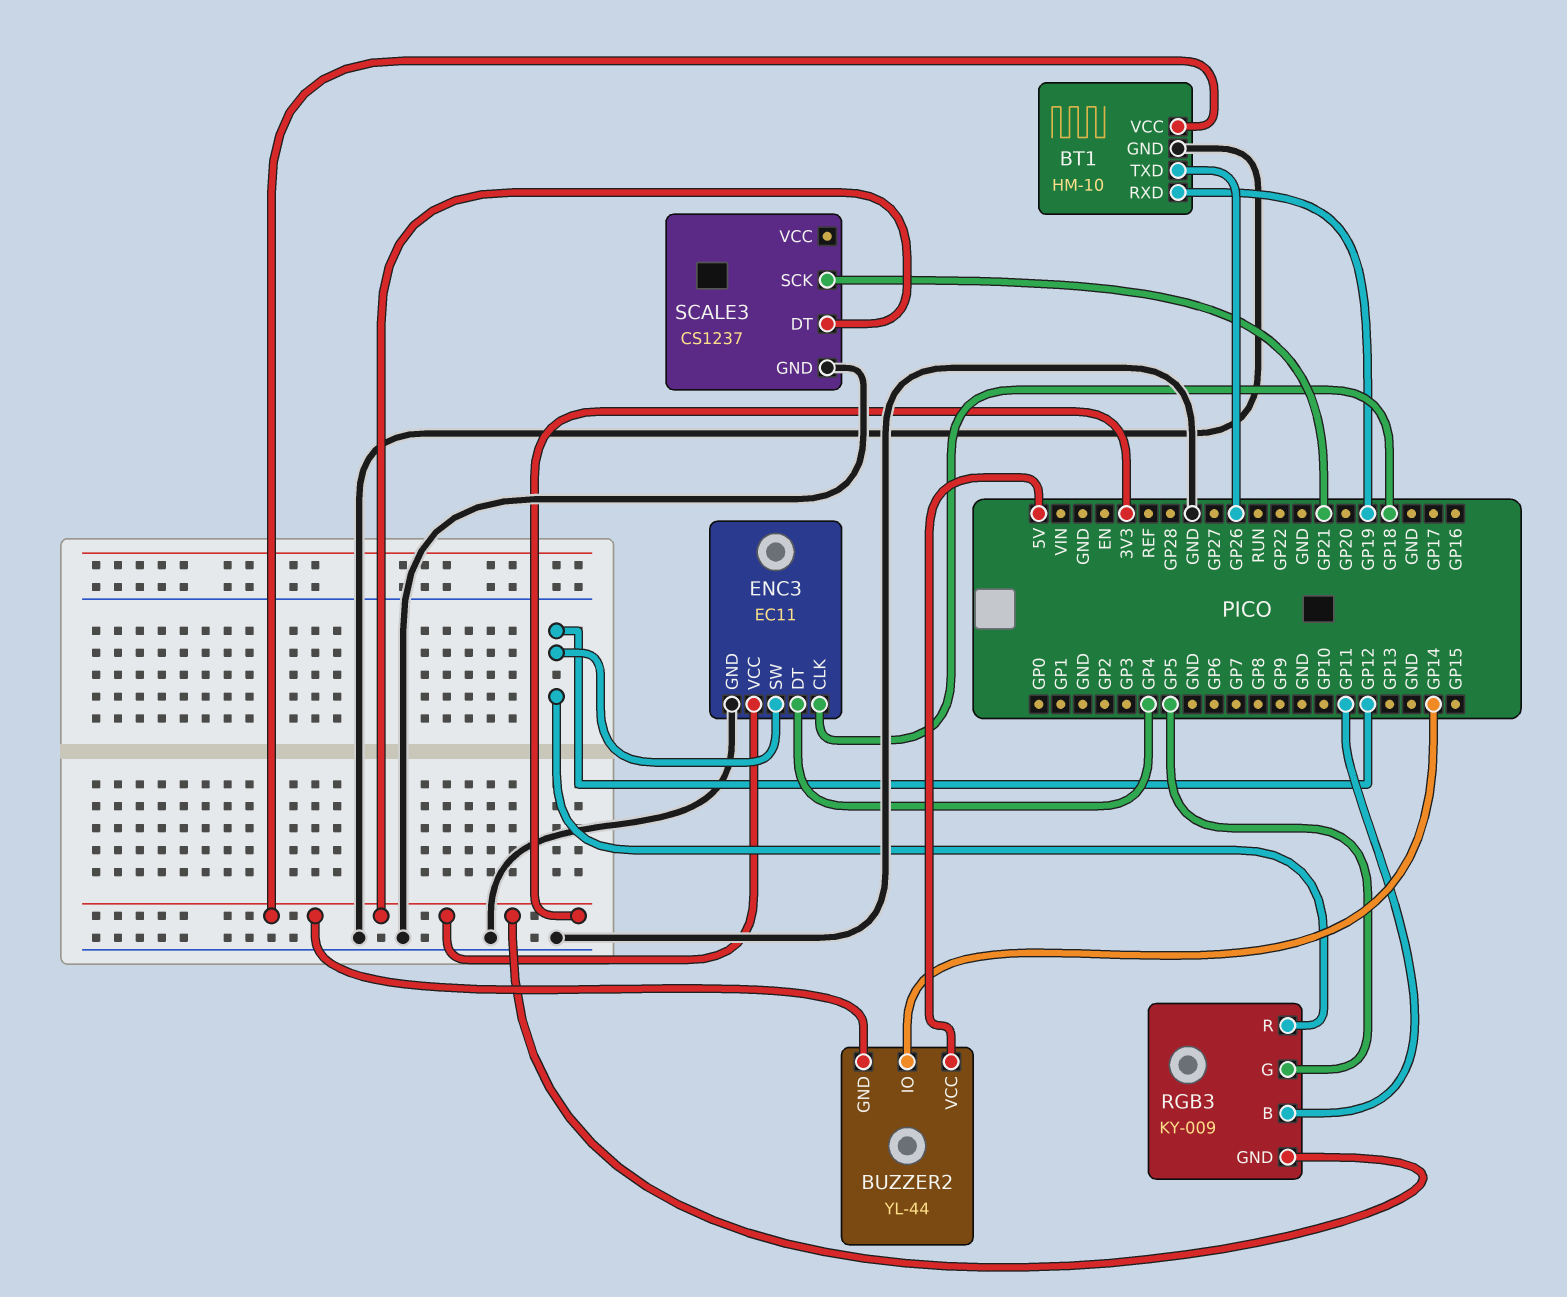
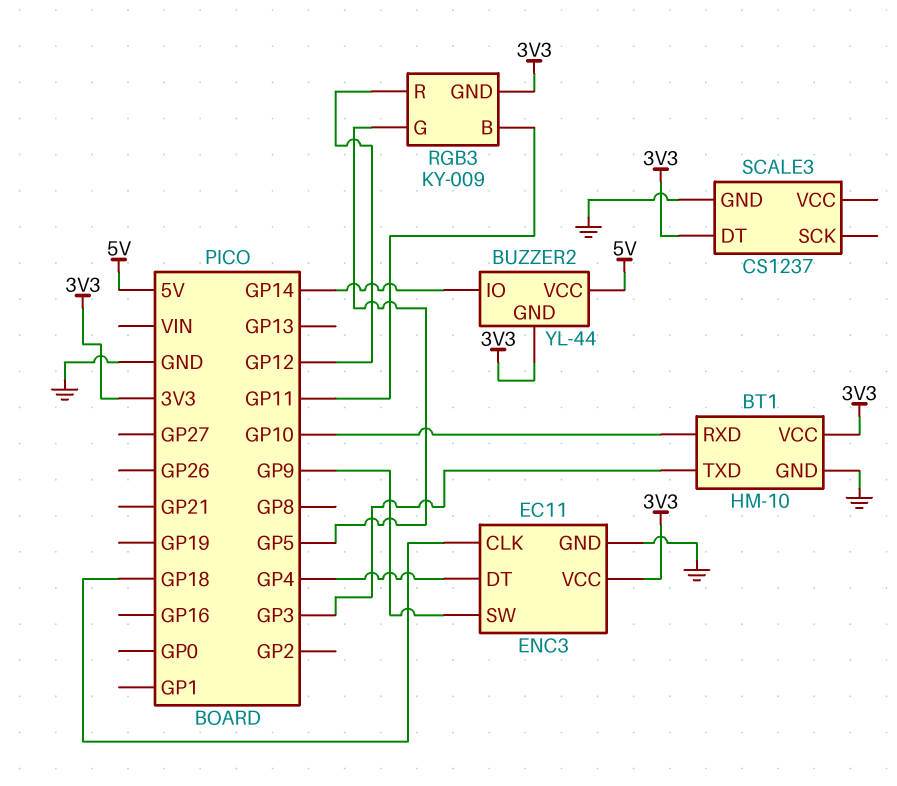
BT1 pin RXD: GP19 -> GP10
BT1 pin TXD: GP26 -> GP3
ENC3 pin SW: GP12 -> GP9
SCALE3 pin SCK: GP21 -> none

